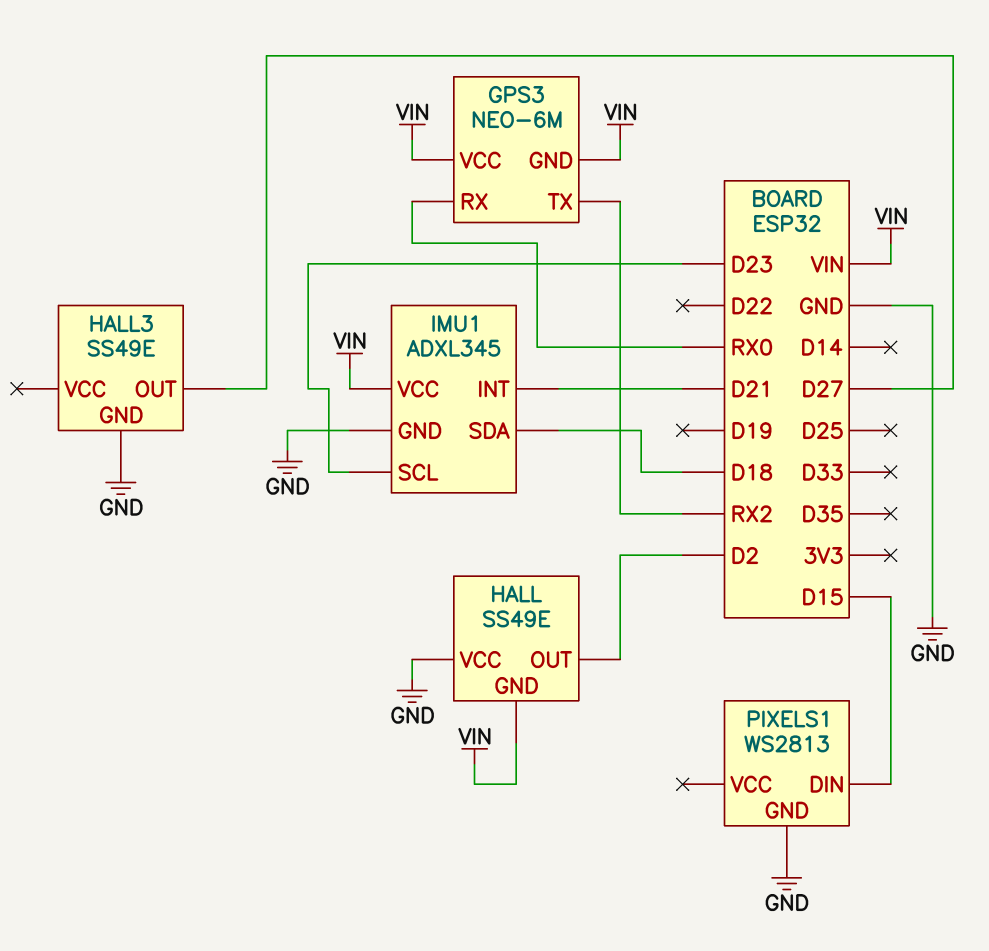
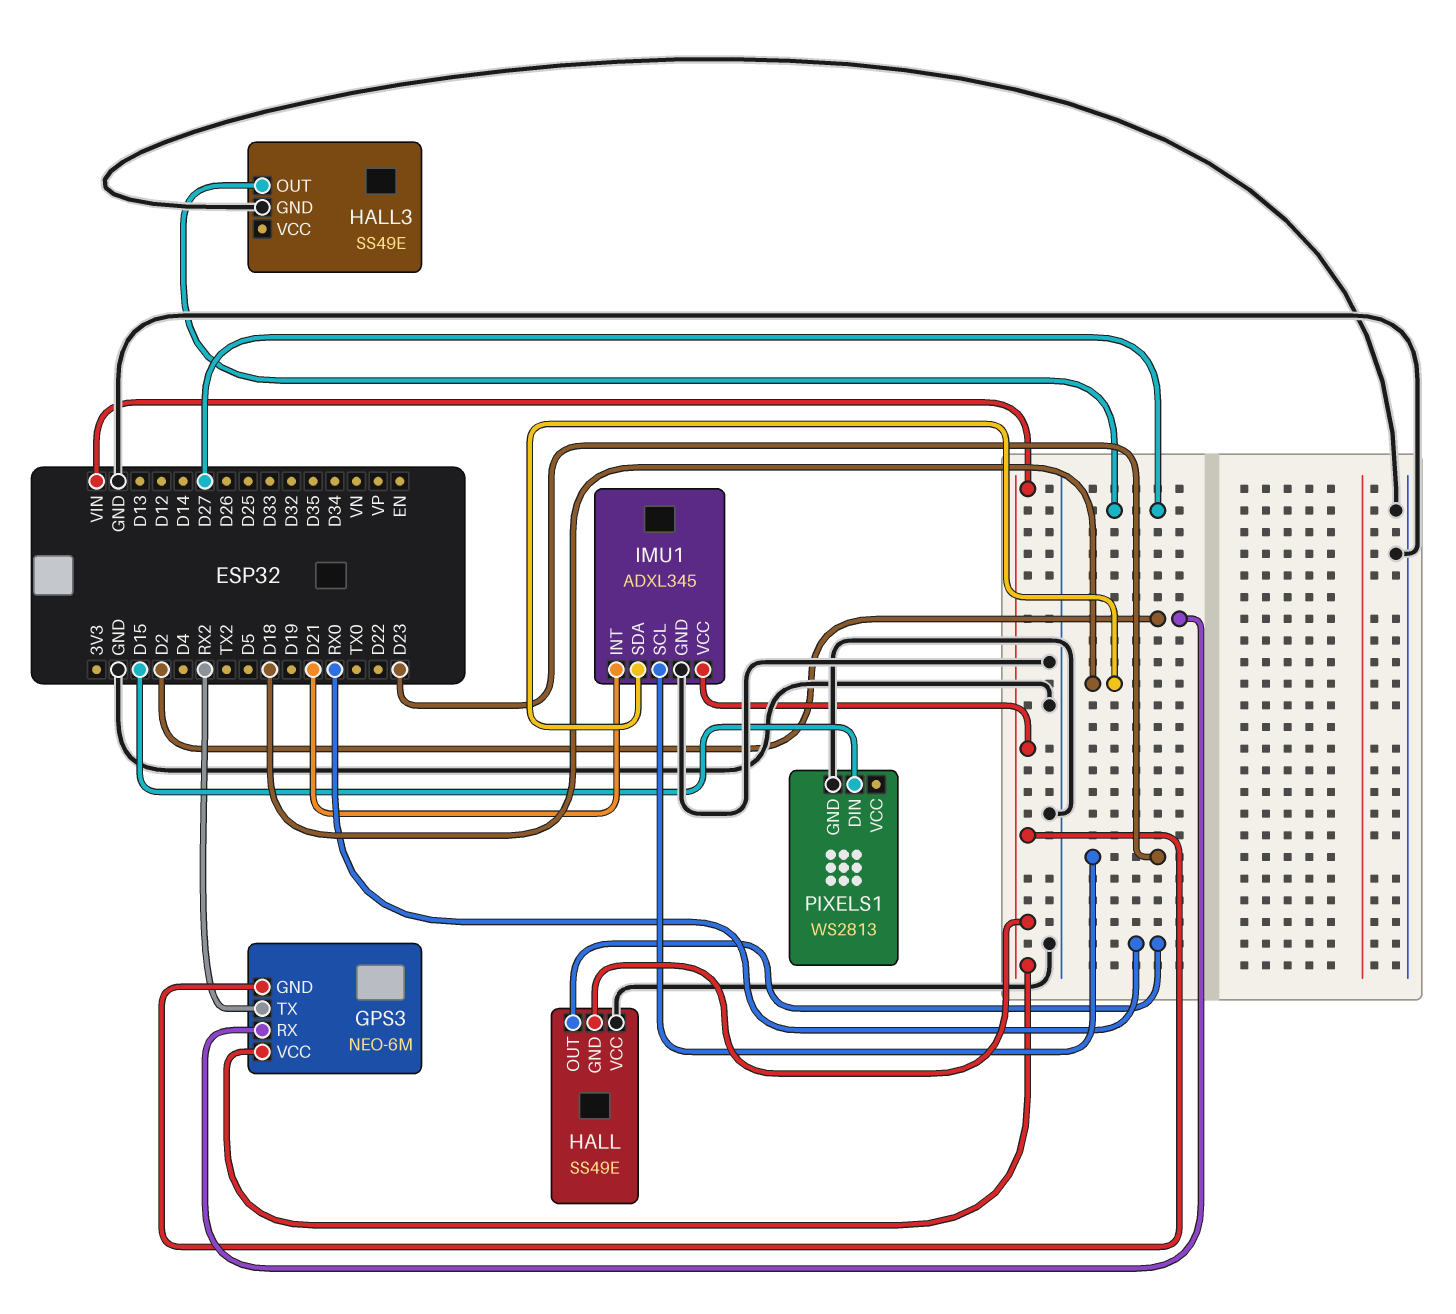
GPS3 pin RX: RX0 -> D2
HALL pin OUT: D2 -> RX0

